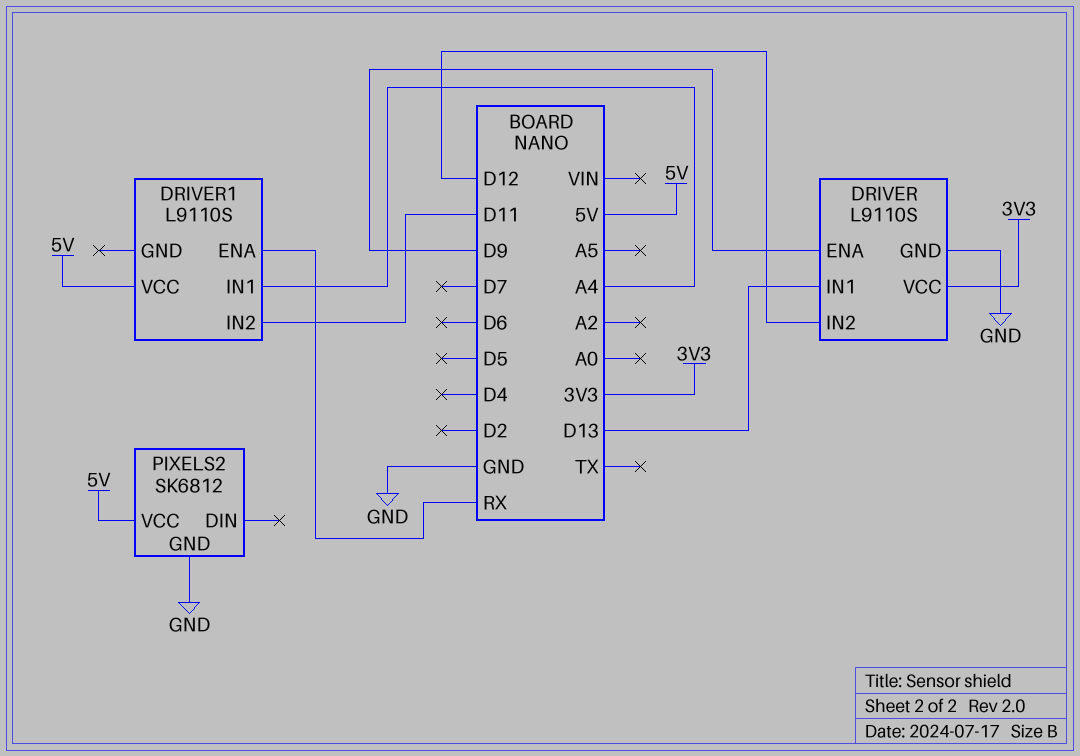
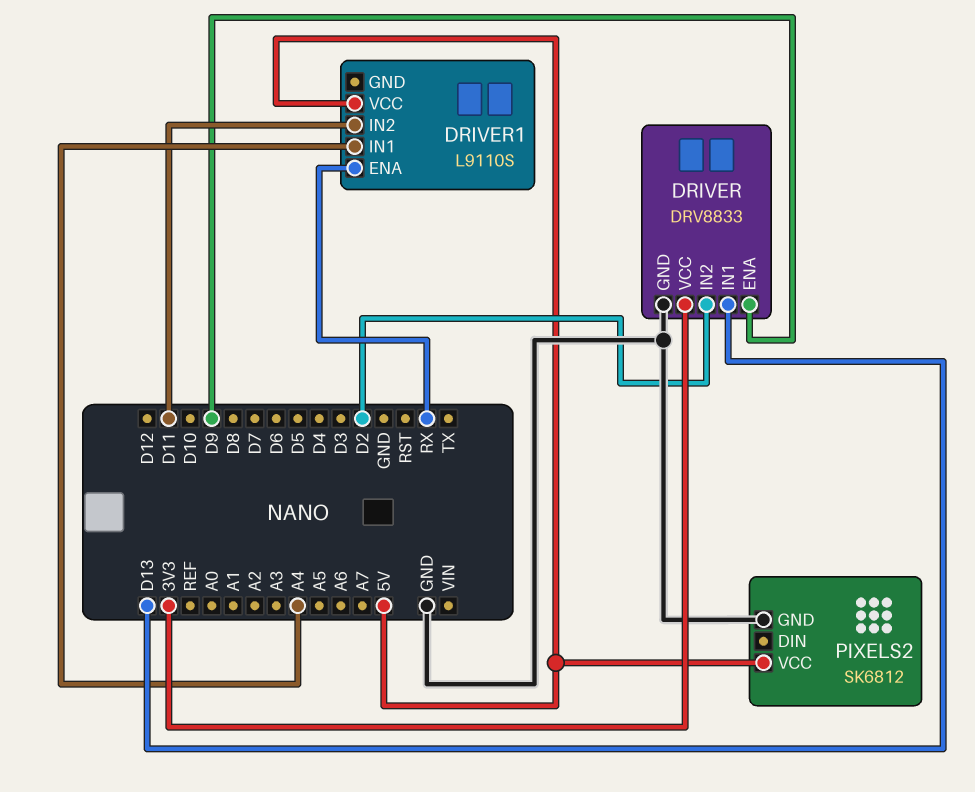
DRIVER: L9110S -> DRV8833
DRIVER pin IN2: D12 -> D2

